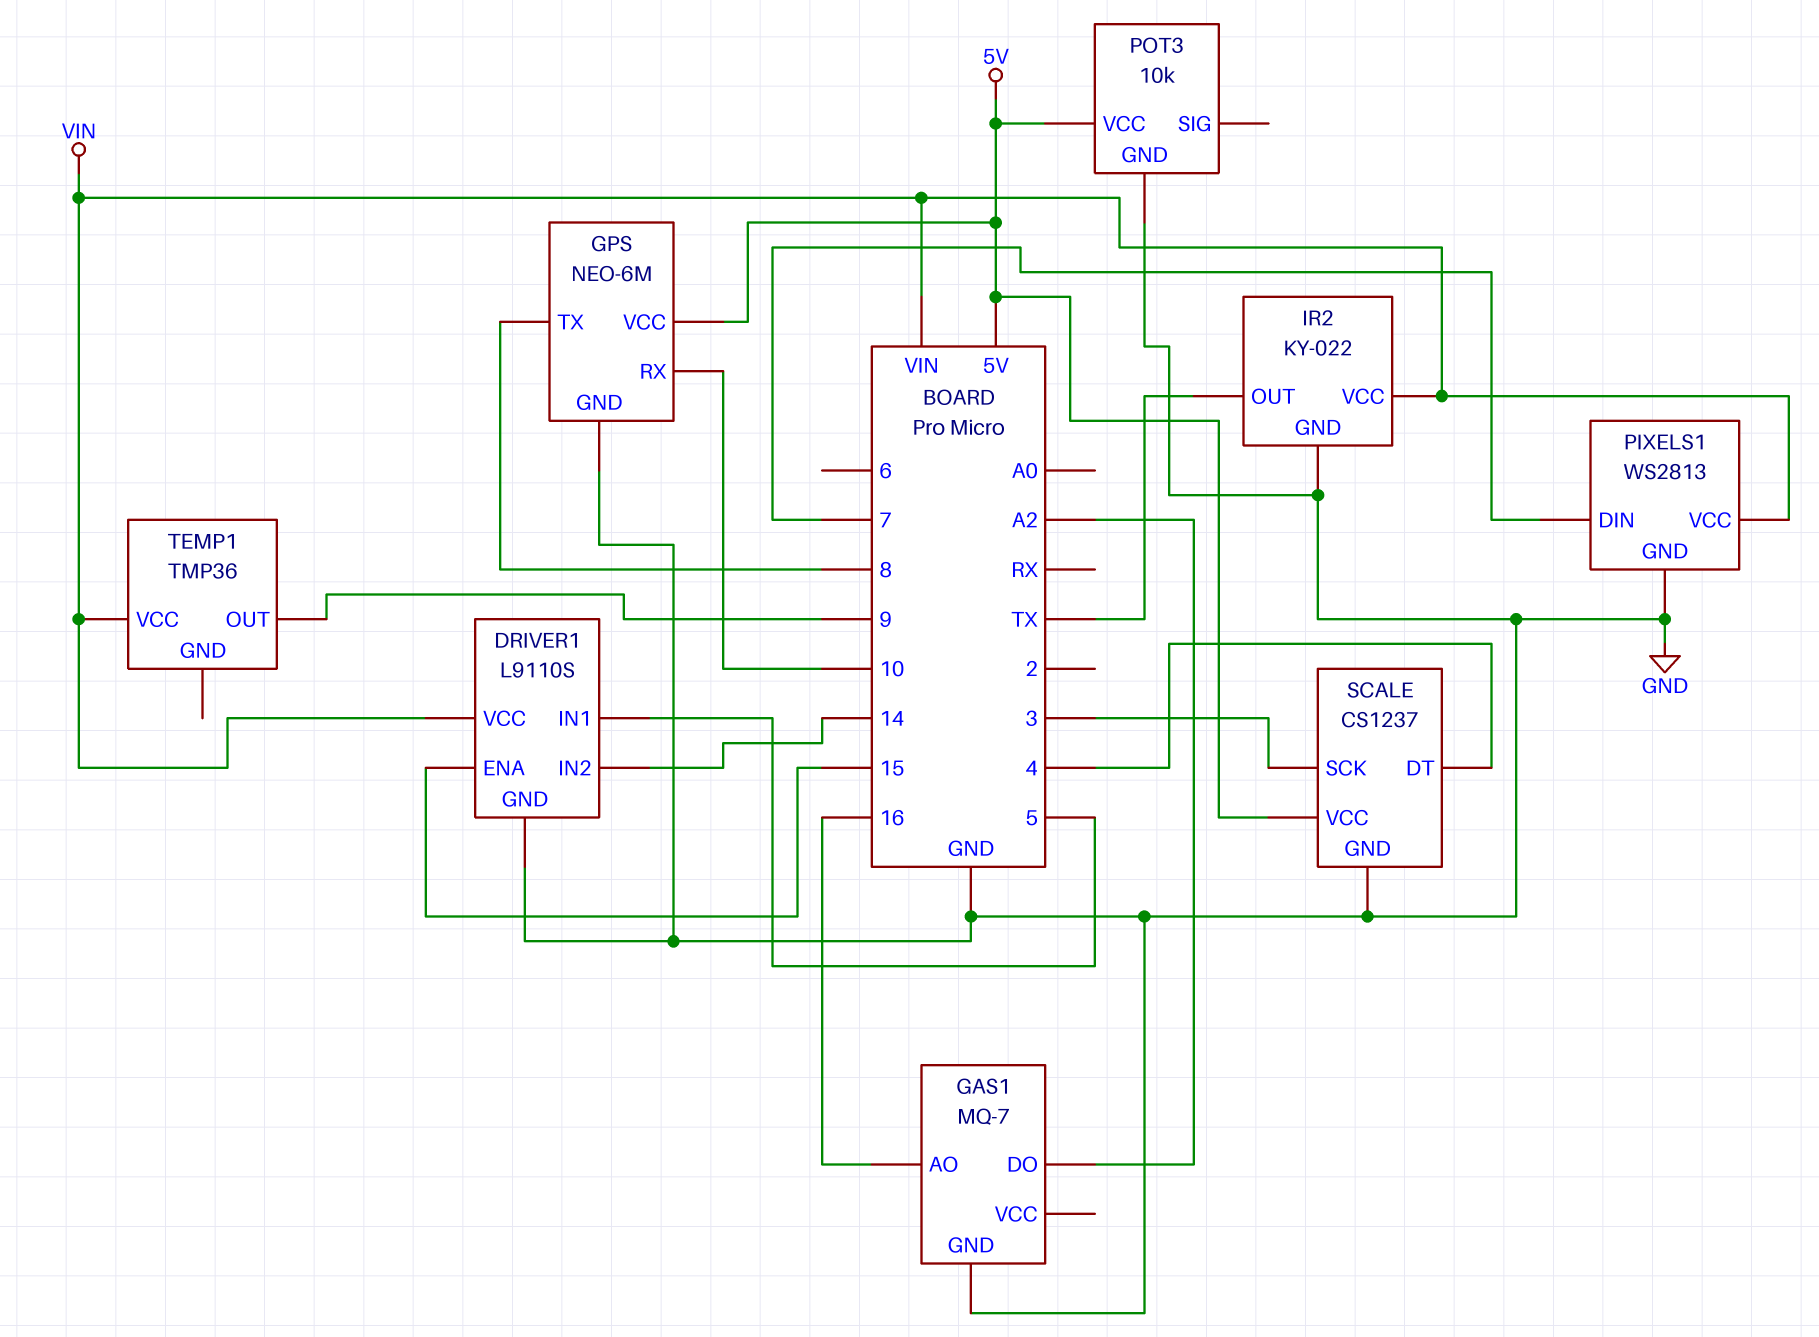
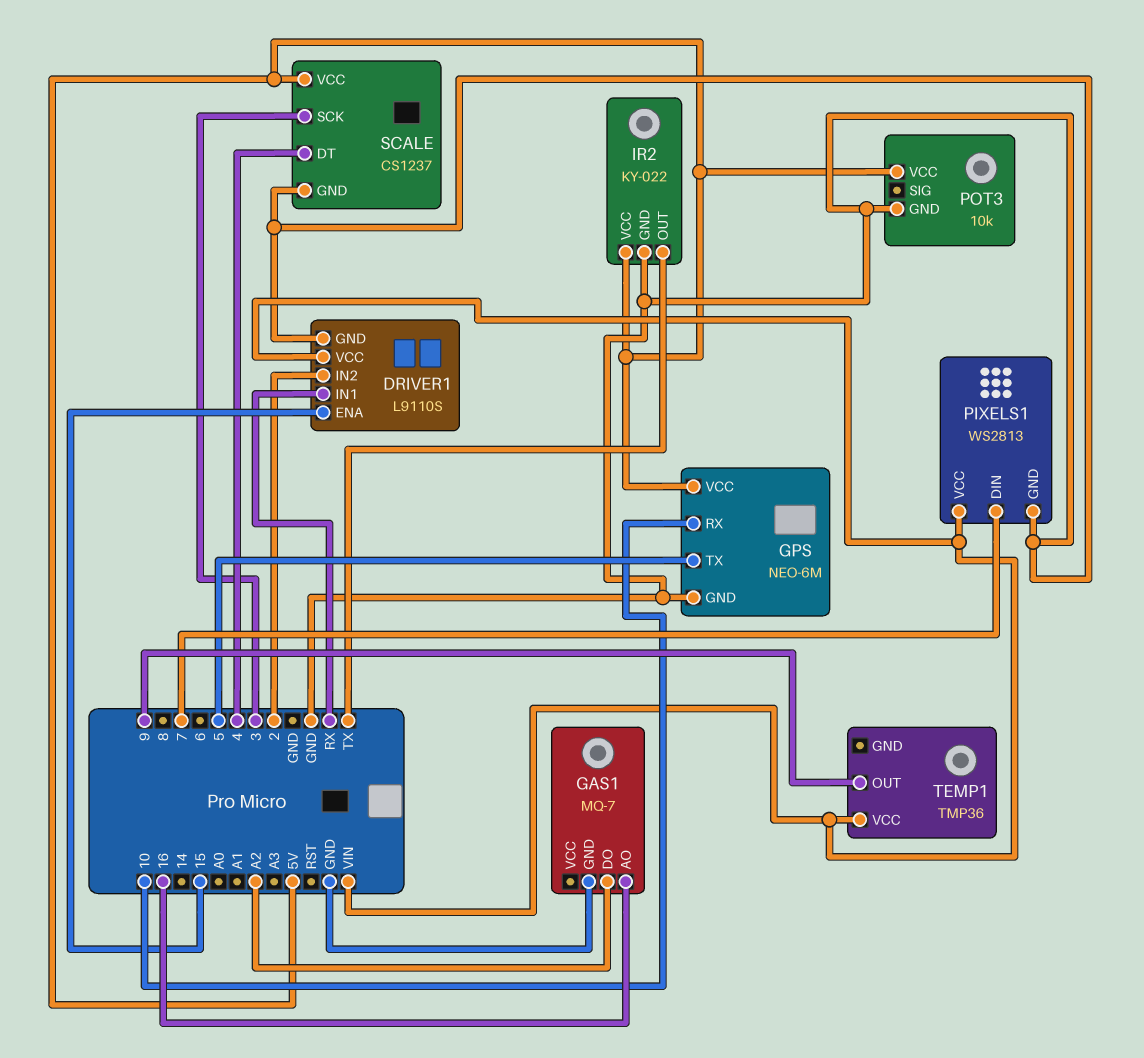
DRIVER1 pin IN1: 5 -> RX
DRIVER1 pin IN2: 14 -> 2
GPS pin TX: 8 -> 5
IR2 pin VCC: VIN -> 5V

